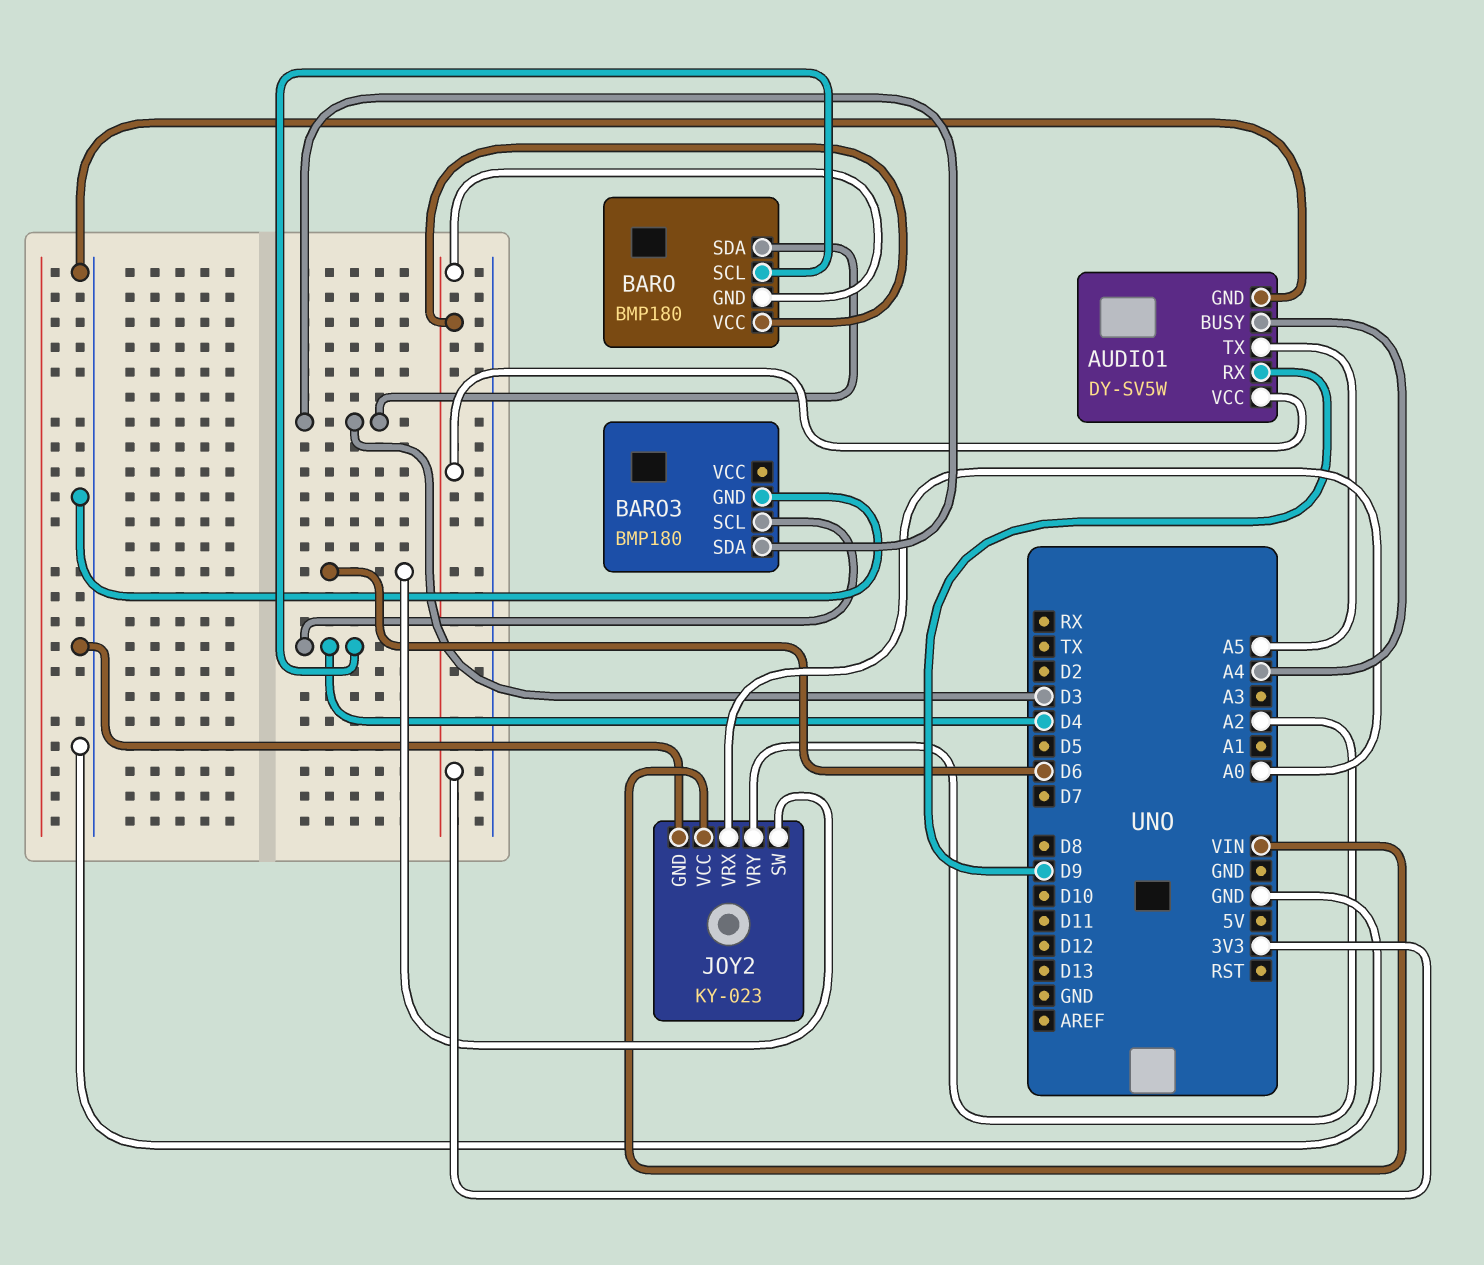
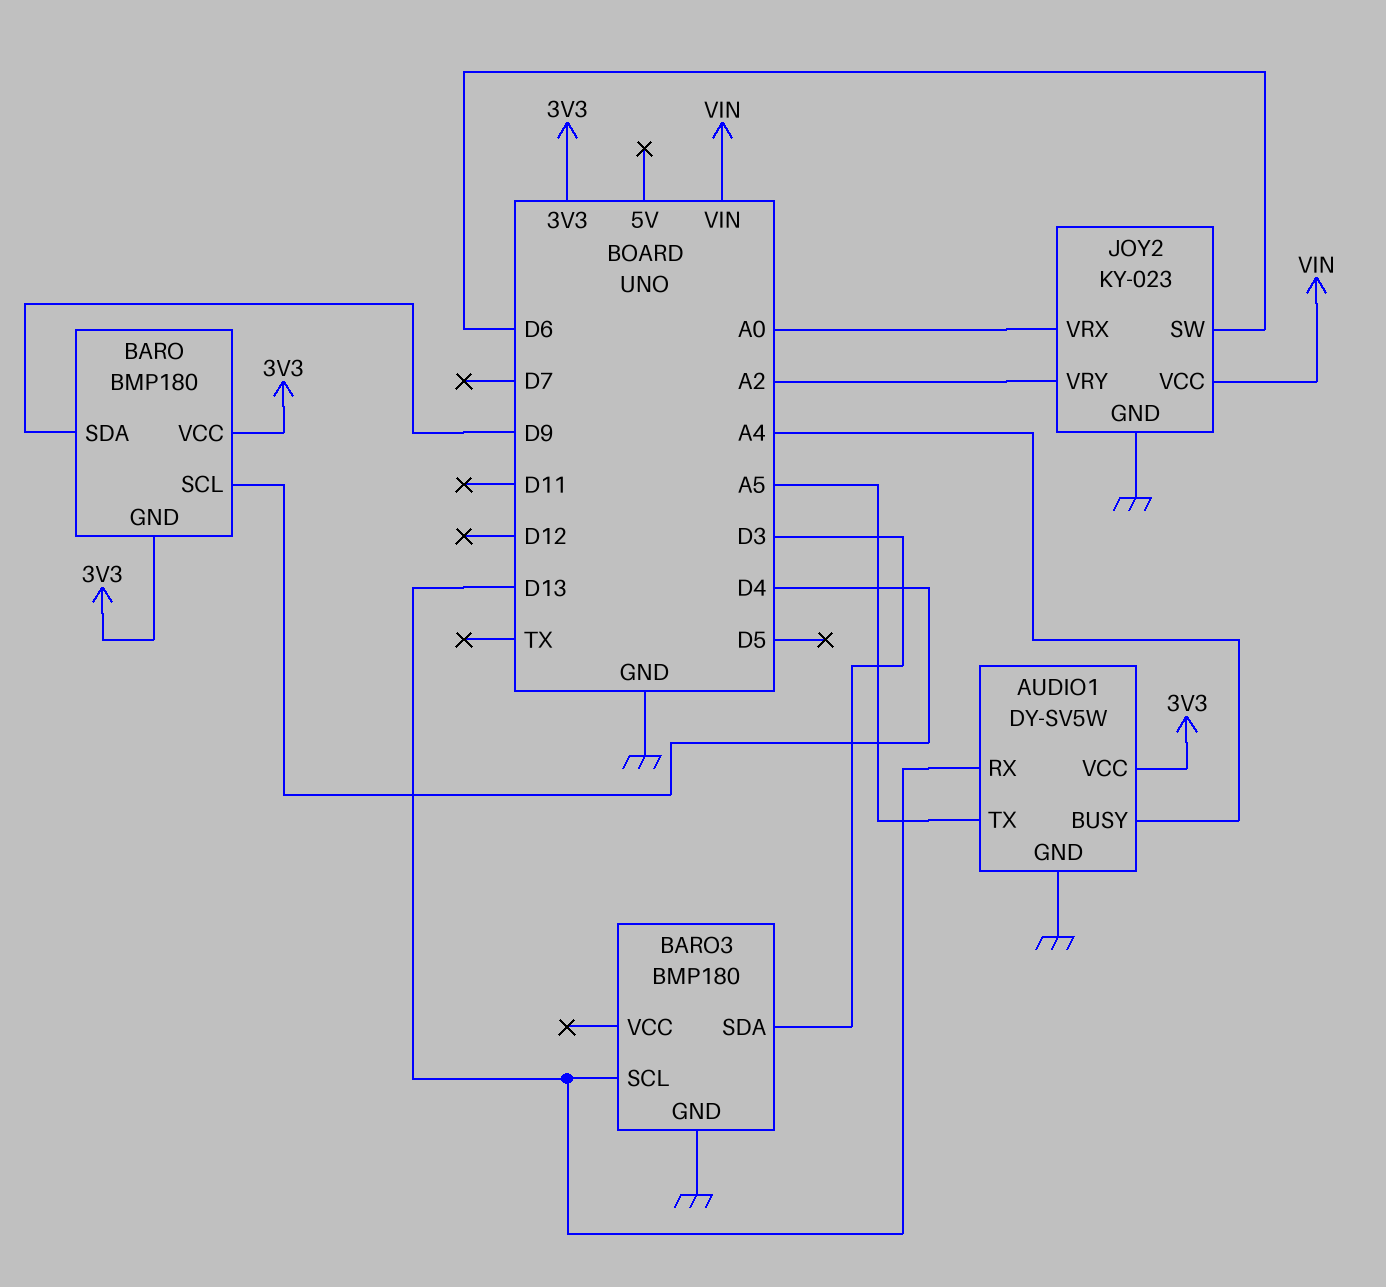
AUDIO1 pin RX: D9 -> D13
BARO pin SDA: D3 -> D9
BARO3 pin SCL: D4 -> D13

